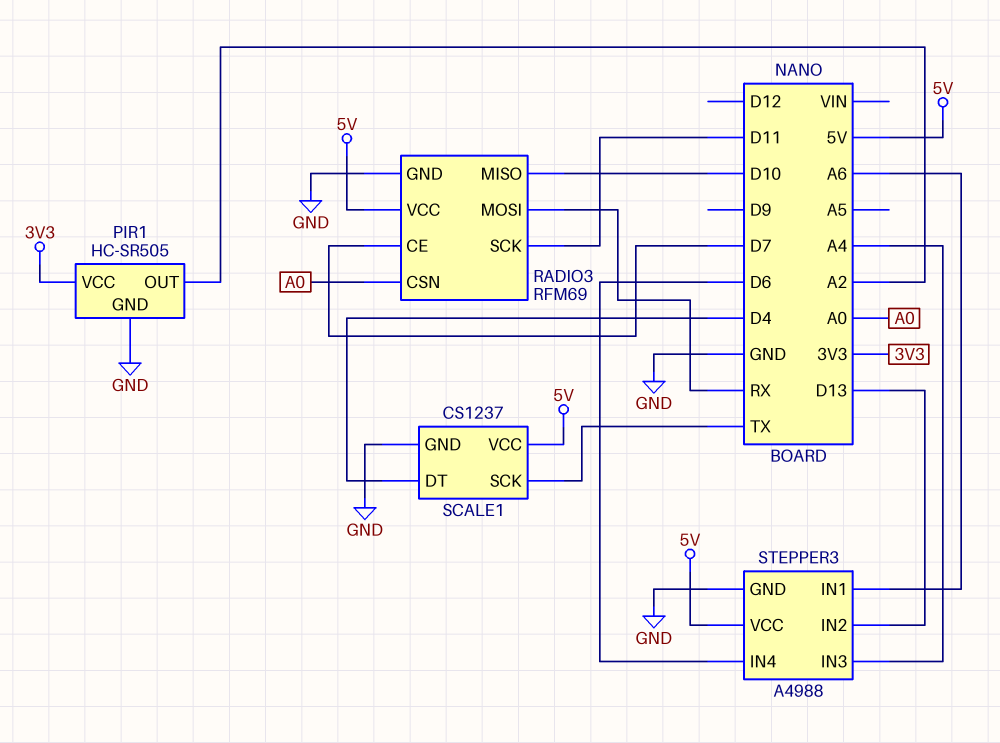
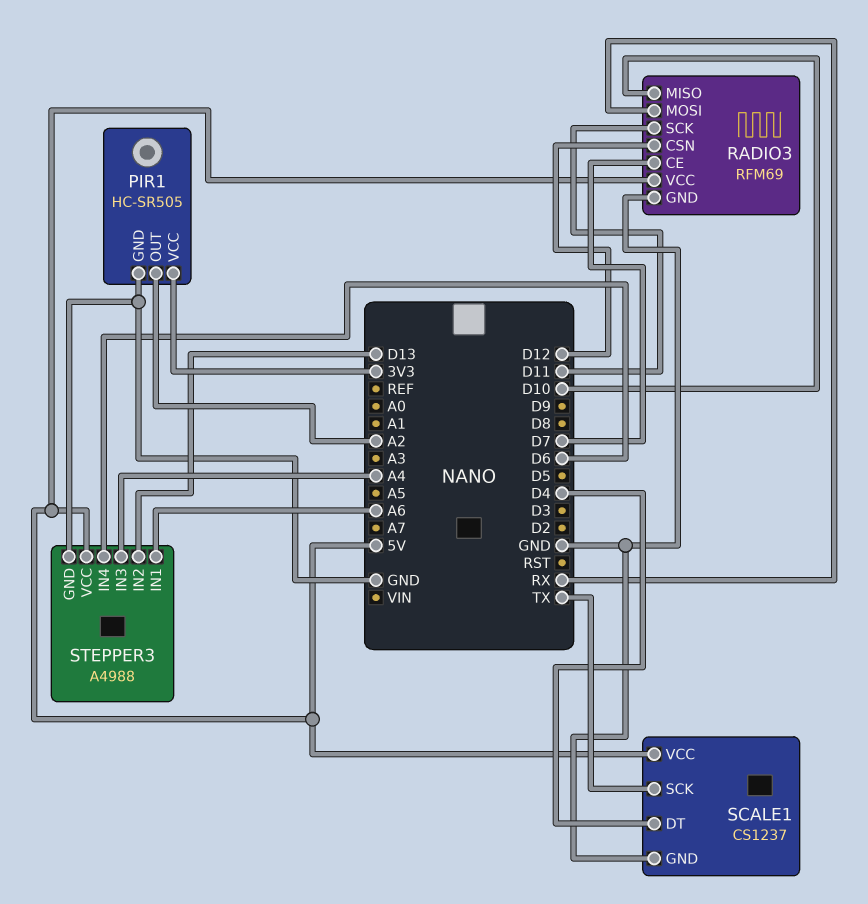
RADIO3 pin CSN: A0 -> D12

